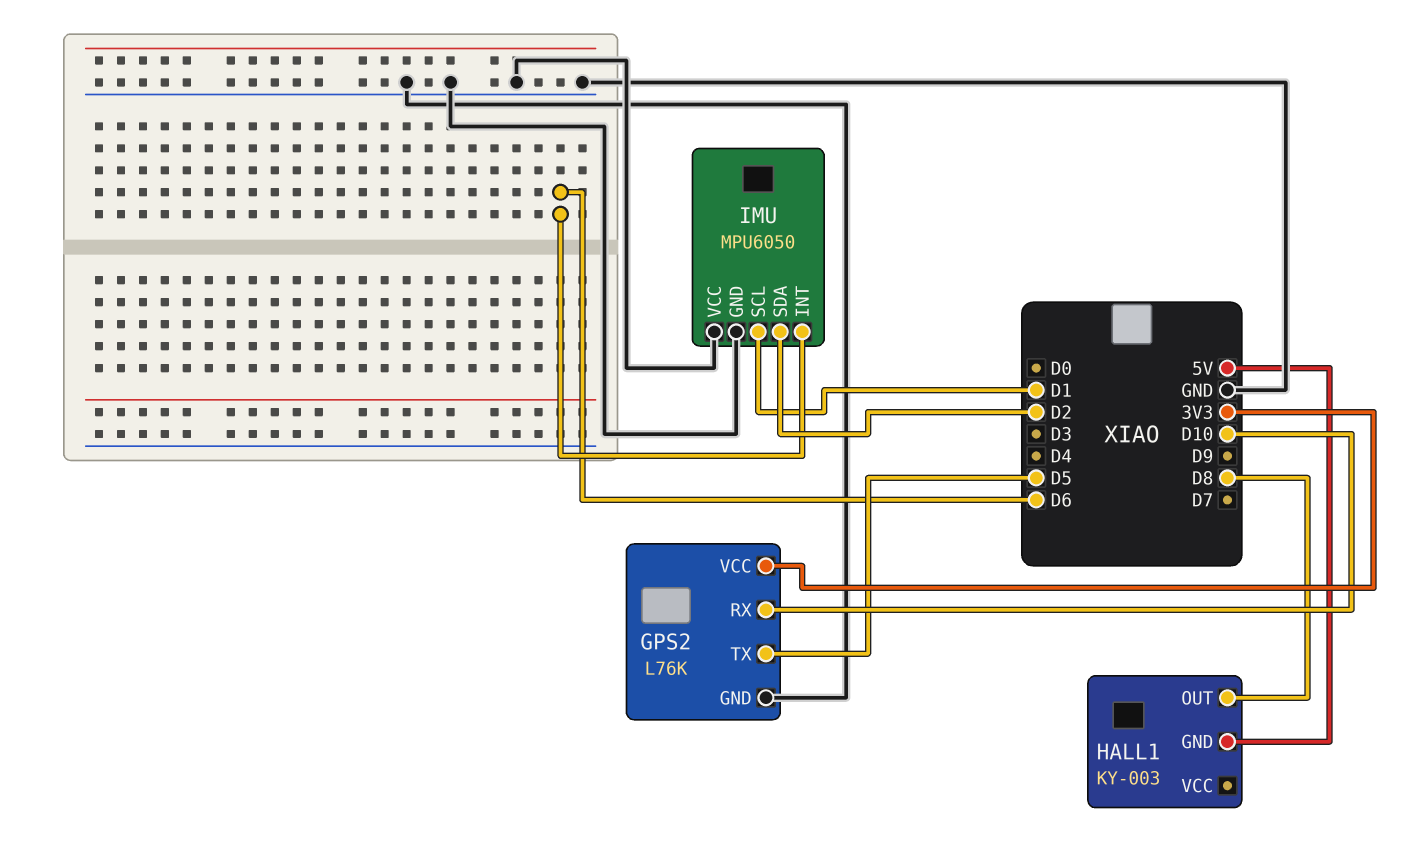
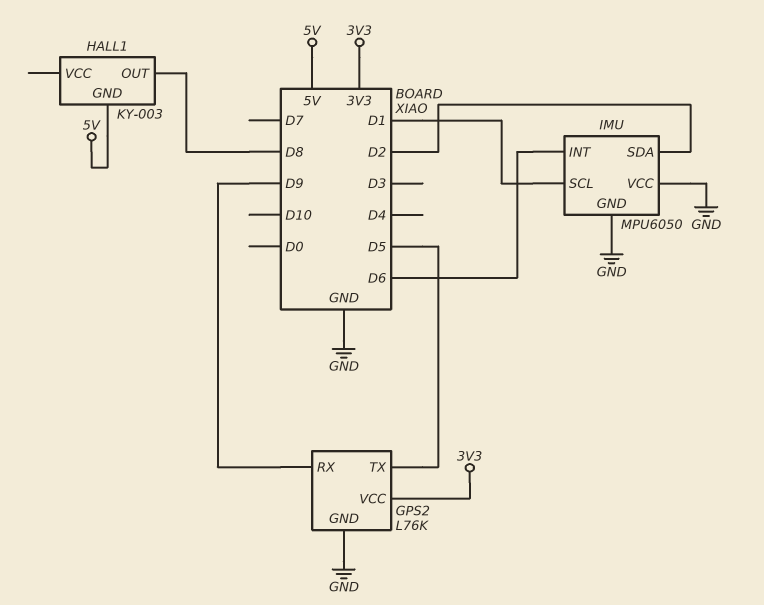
GPS2 pin RX: D10 -> D9

